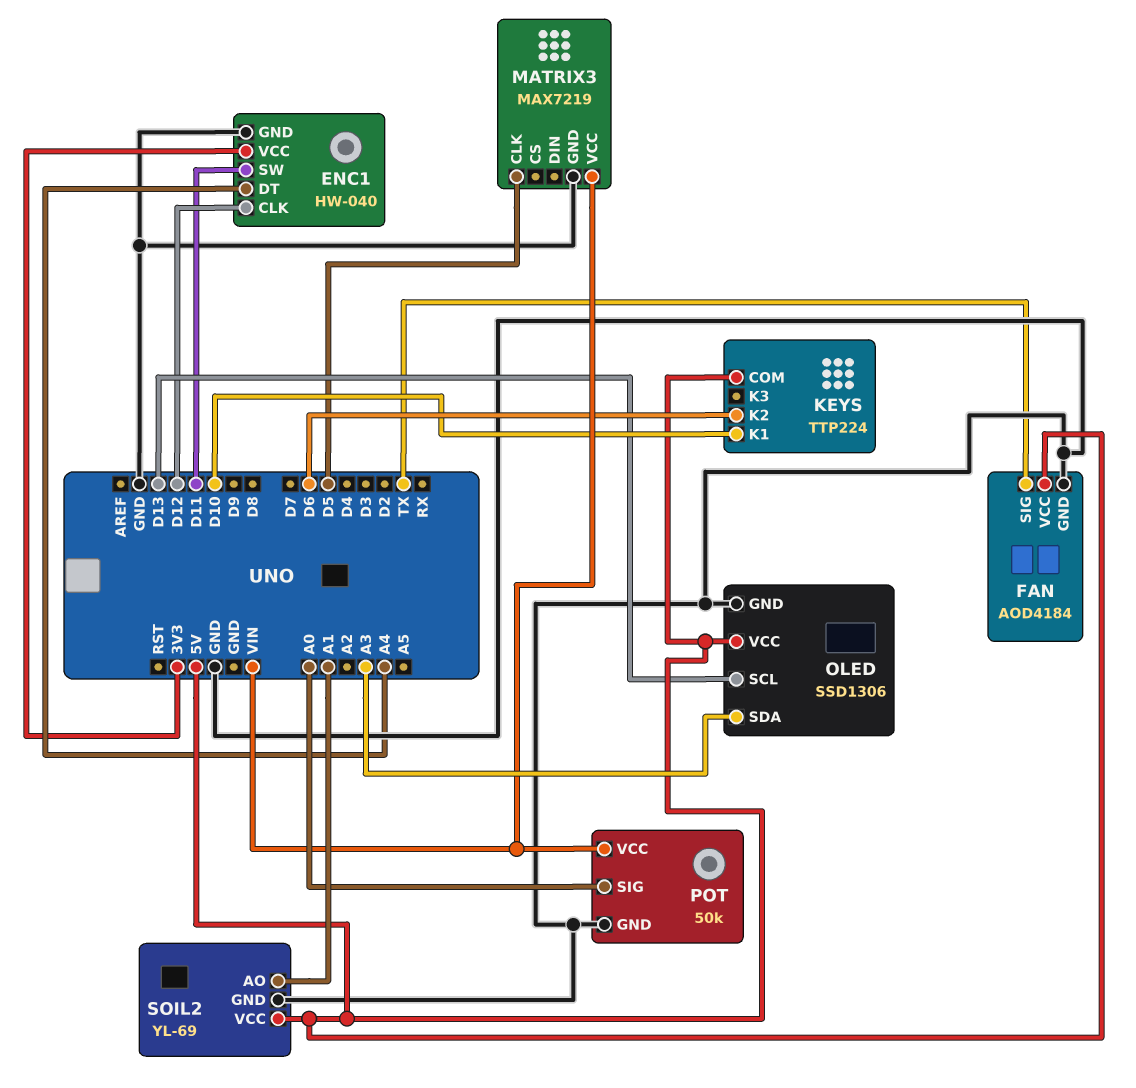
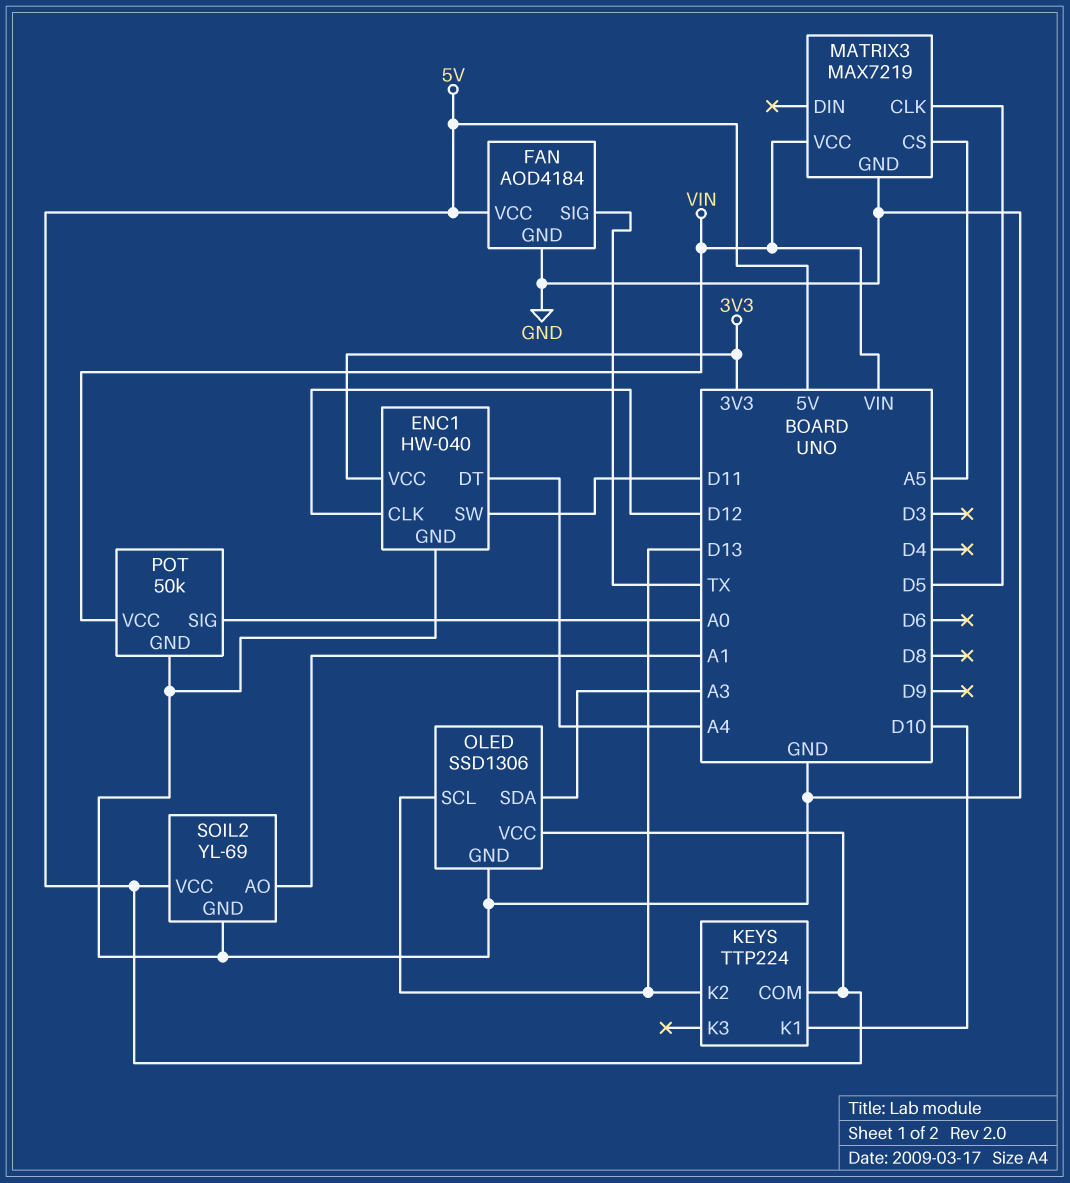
KEYS pin K2: D6 -> D13
MATRIX3 pin CS: none -> A5

